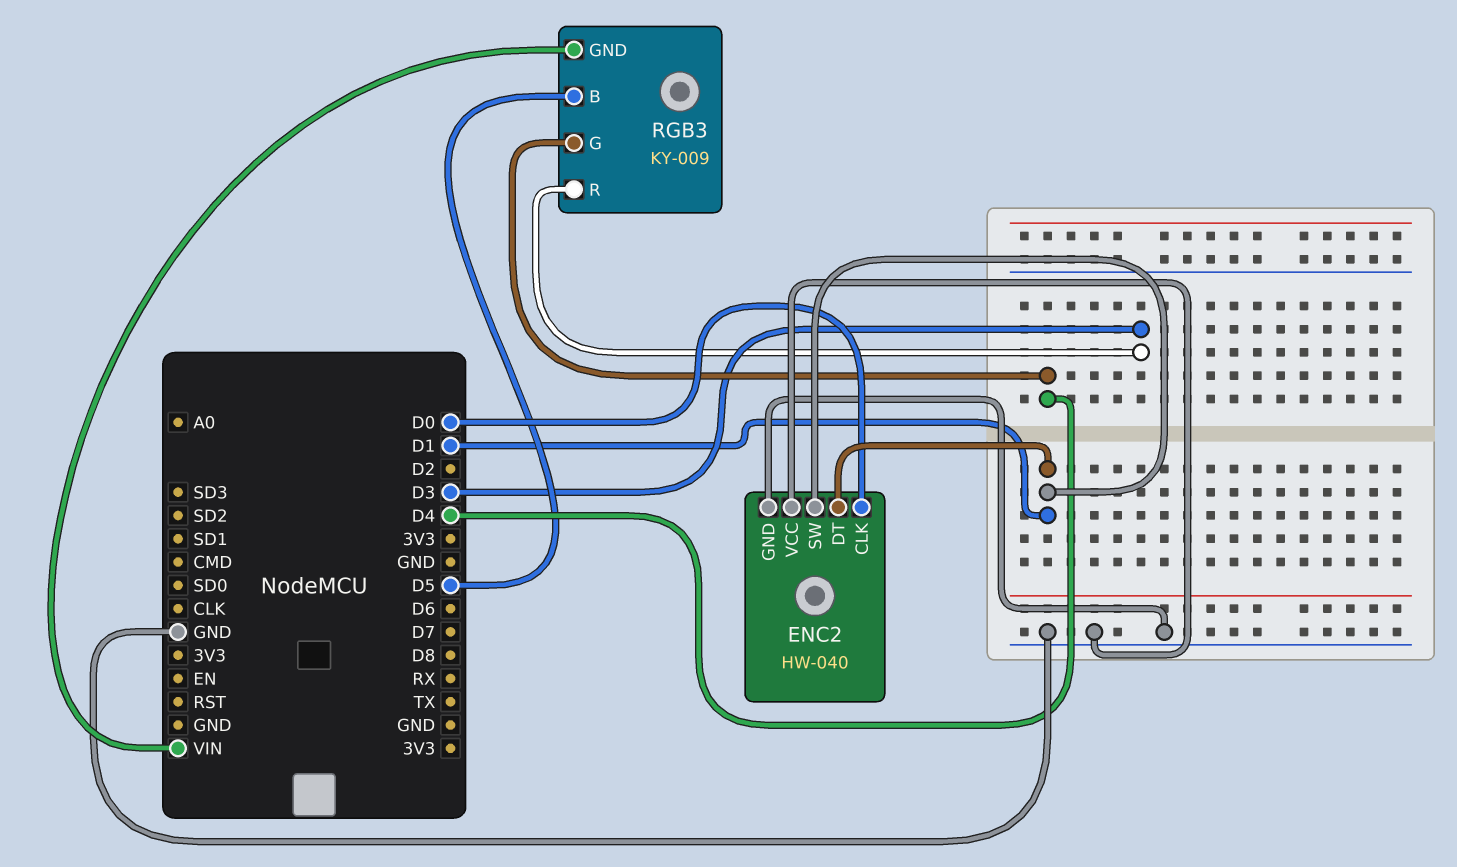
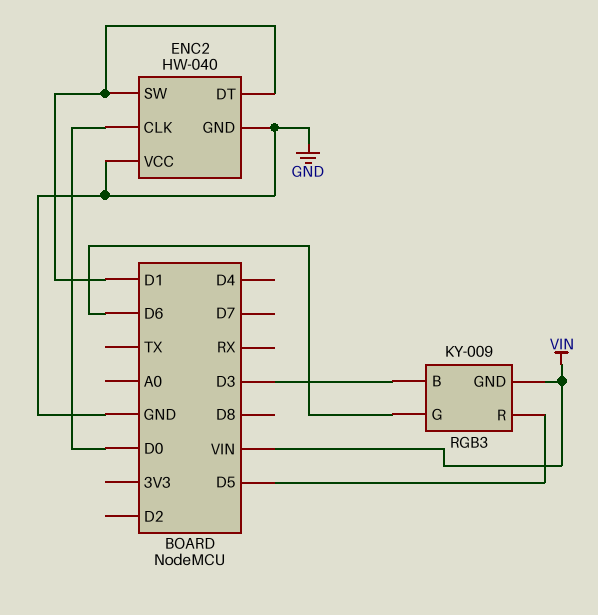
RGB3 pin B: D5 -> D3
RGB3 pin G: D4 -> D6
RGB3 pin R: D3 -> D5

